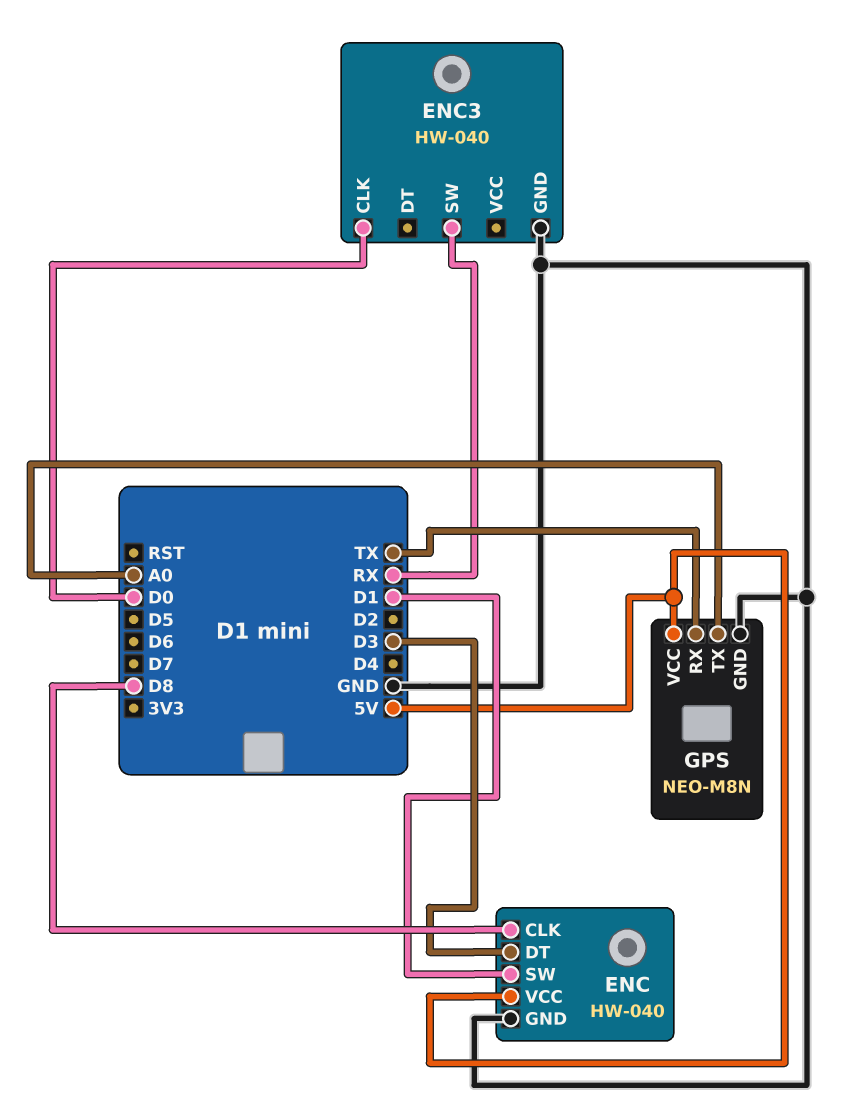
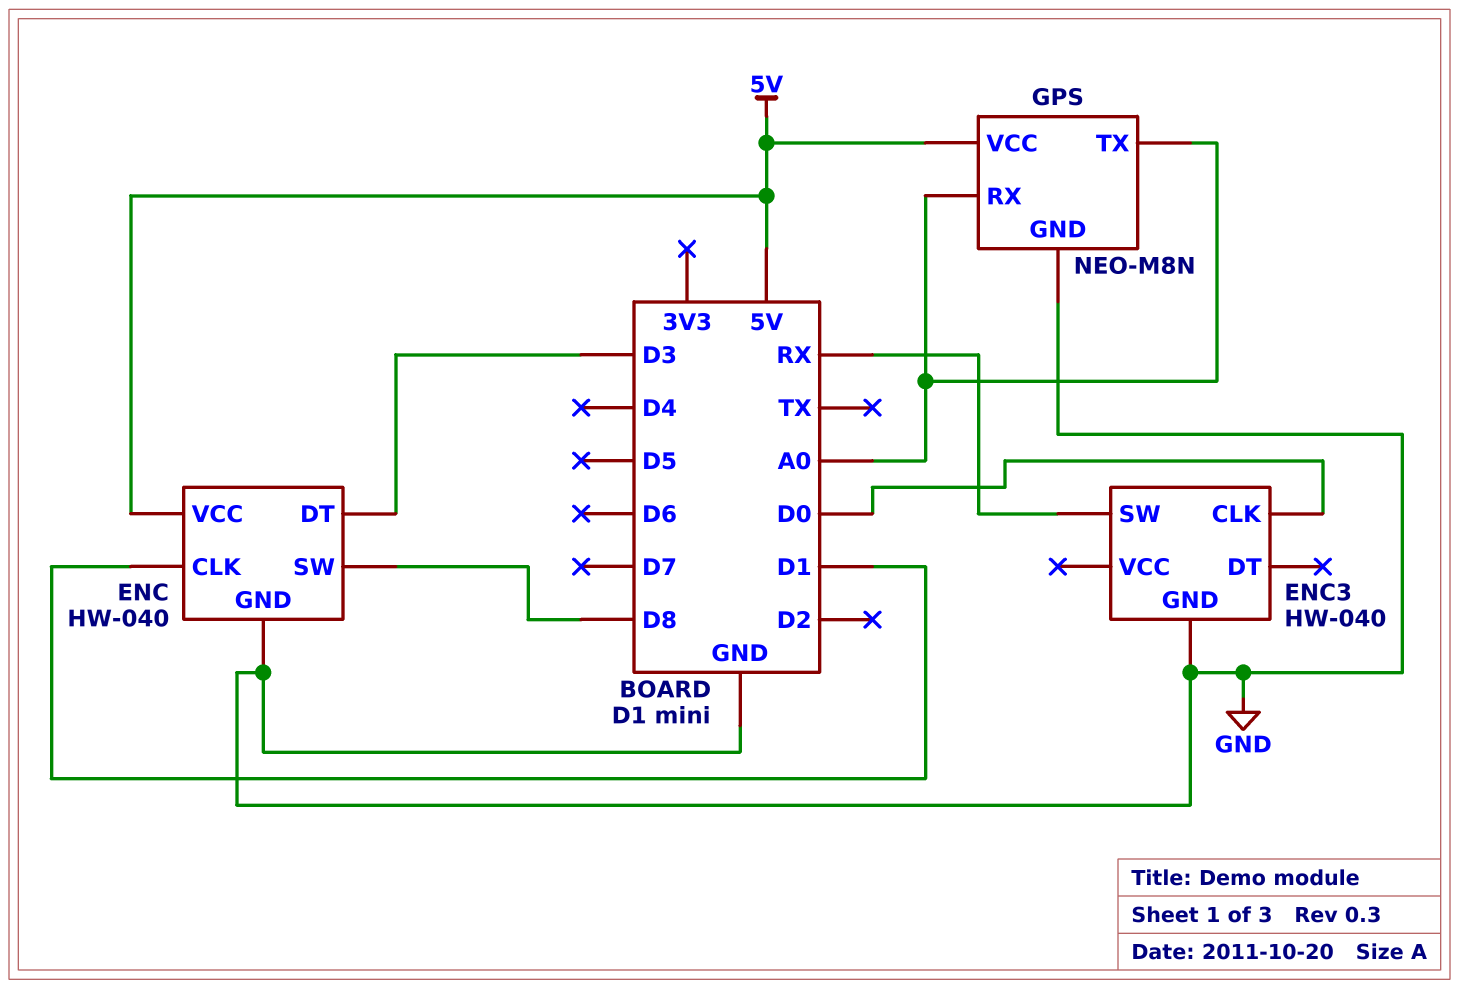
ENC pin CLK: D8 -> D1
ENC pin SW: D1 -> D8
GPS pin RX: TX -> A0

